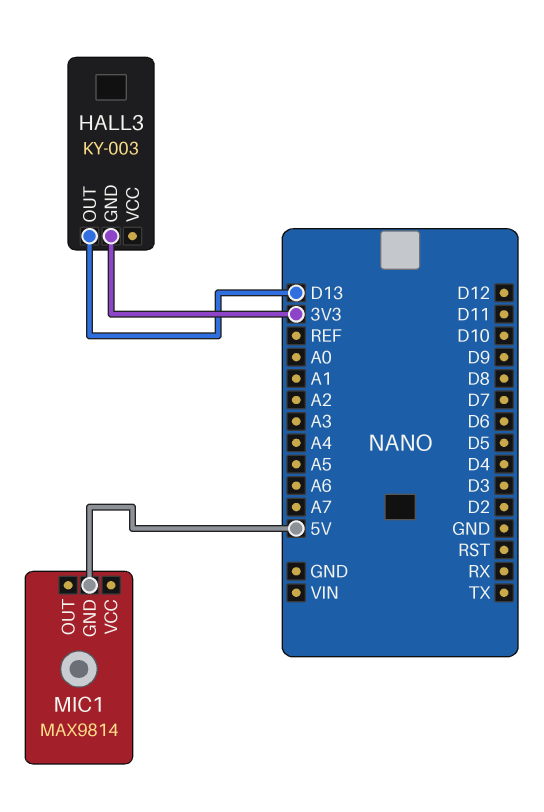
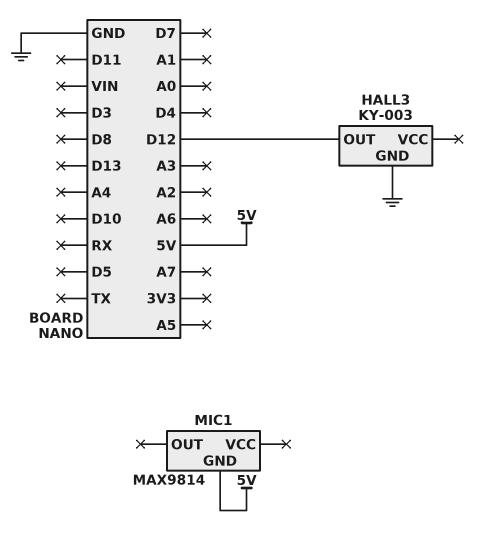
HALL3 pin GND: 3V3 -> GND
HALL3 pin OUT: D13 -> D12

